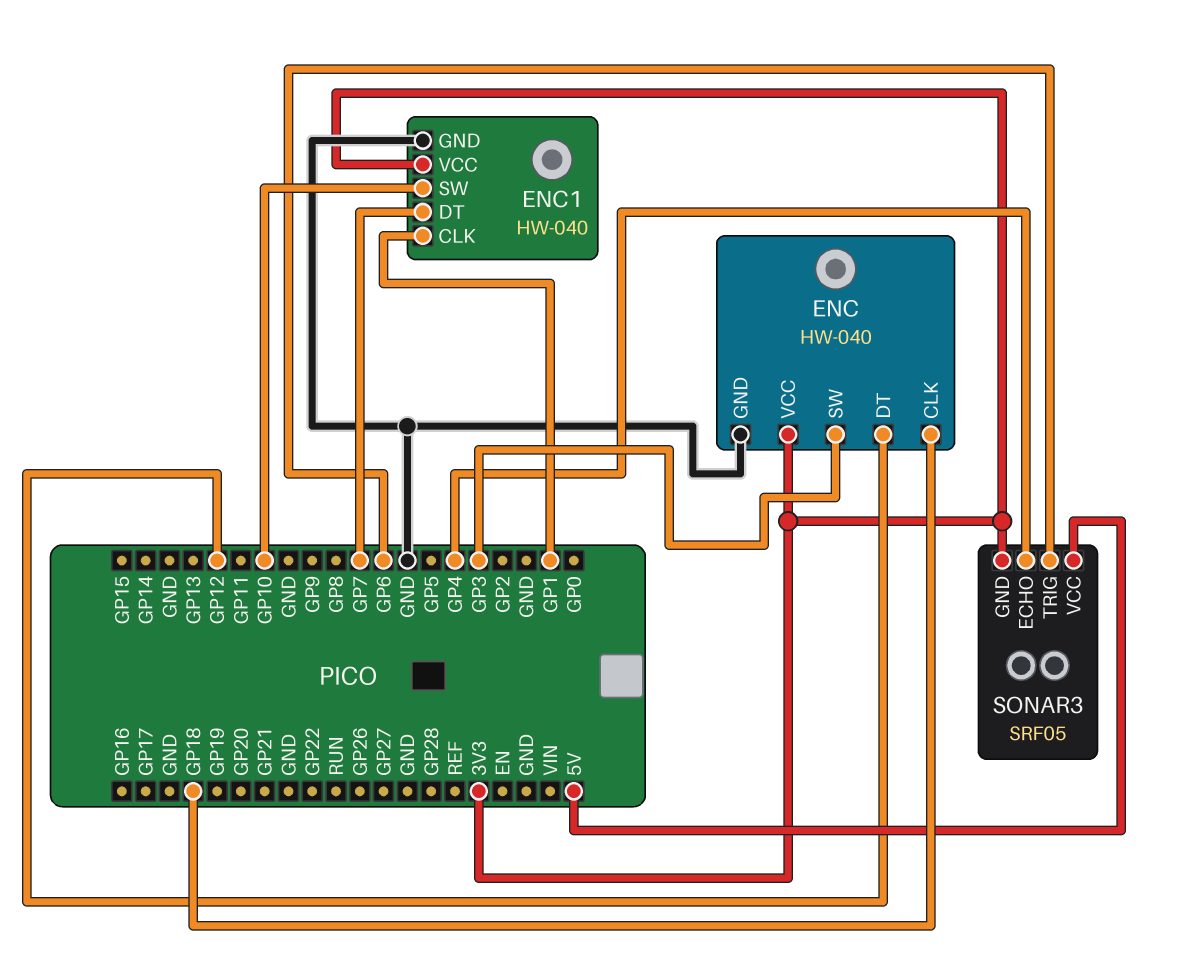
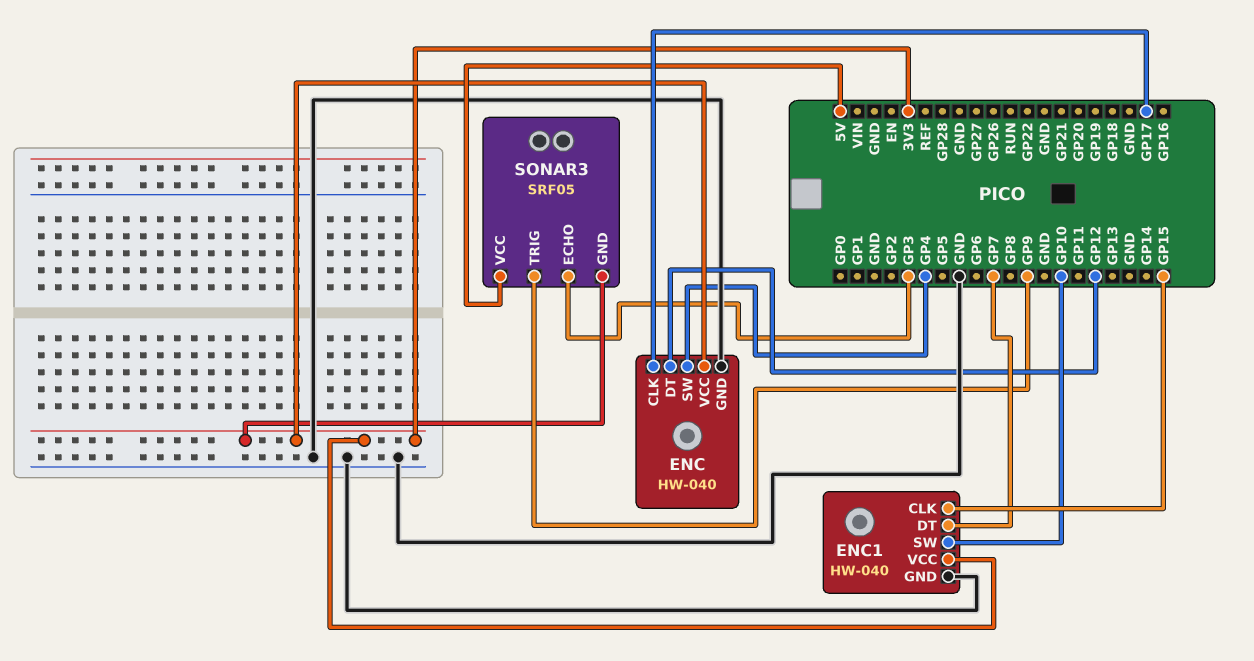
ENC pin CLK: GP18 -> GP17
ENC pin SW: GP3 -> GP4
ENC1 pin CLK: GP1 -> GP15
SONAR3 pin ECHO: GP4 -> GP3
SONAR3 pin TRIG: GP6 -> GP9

